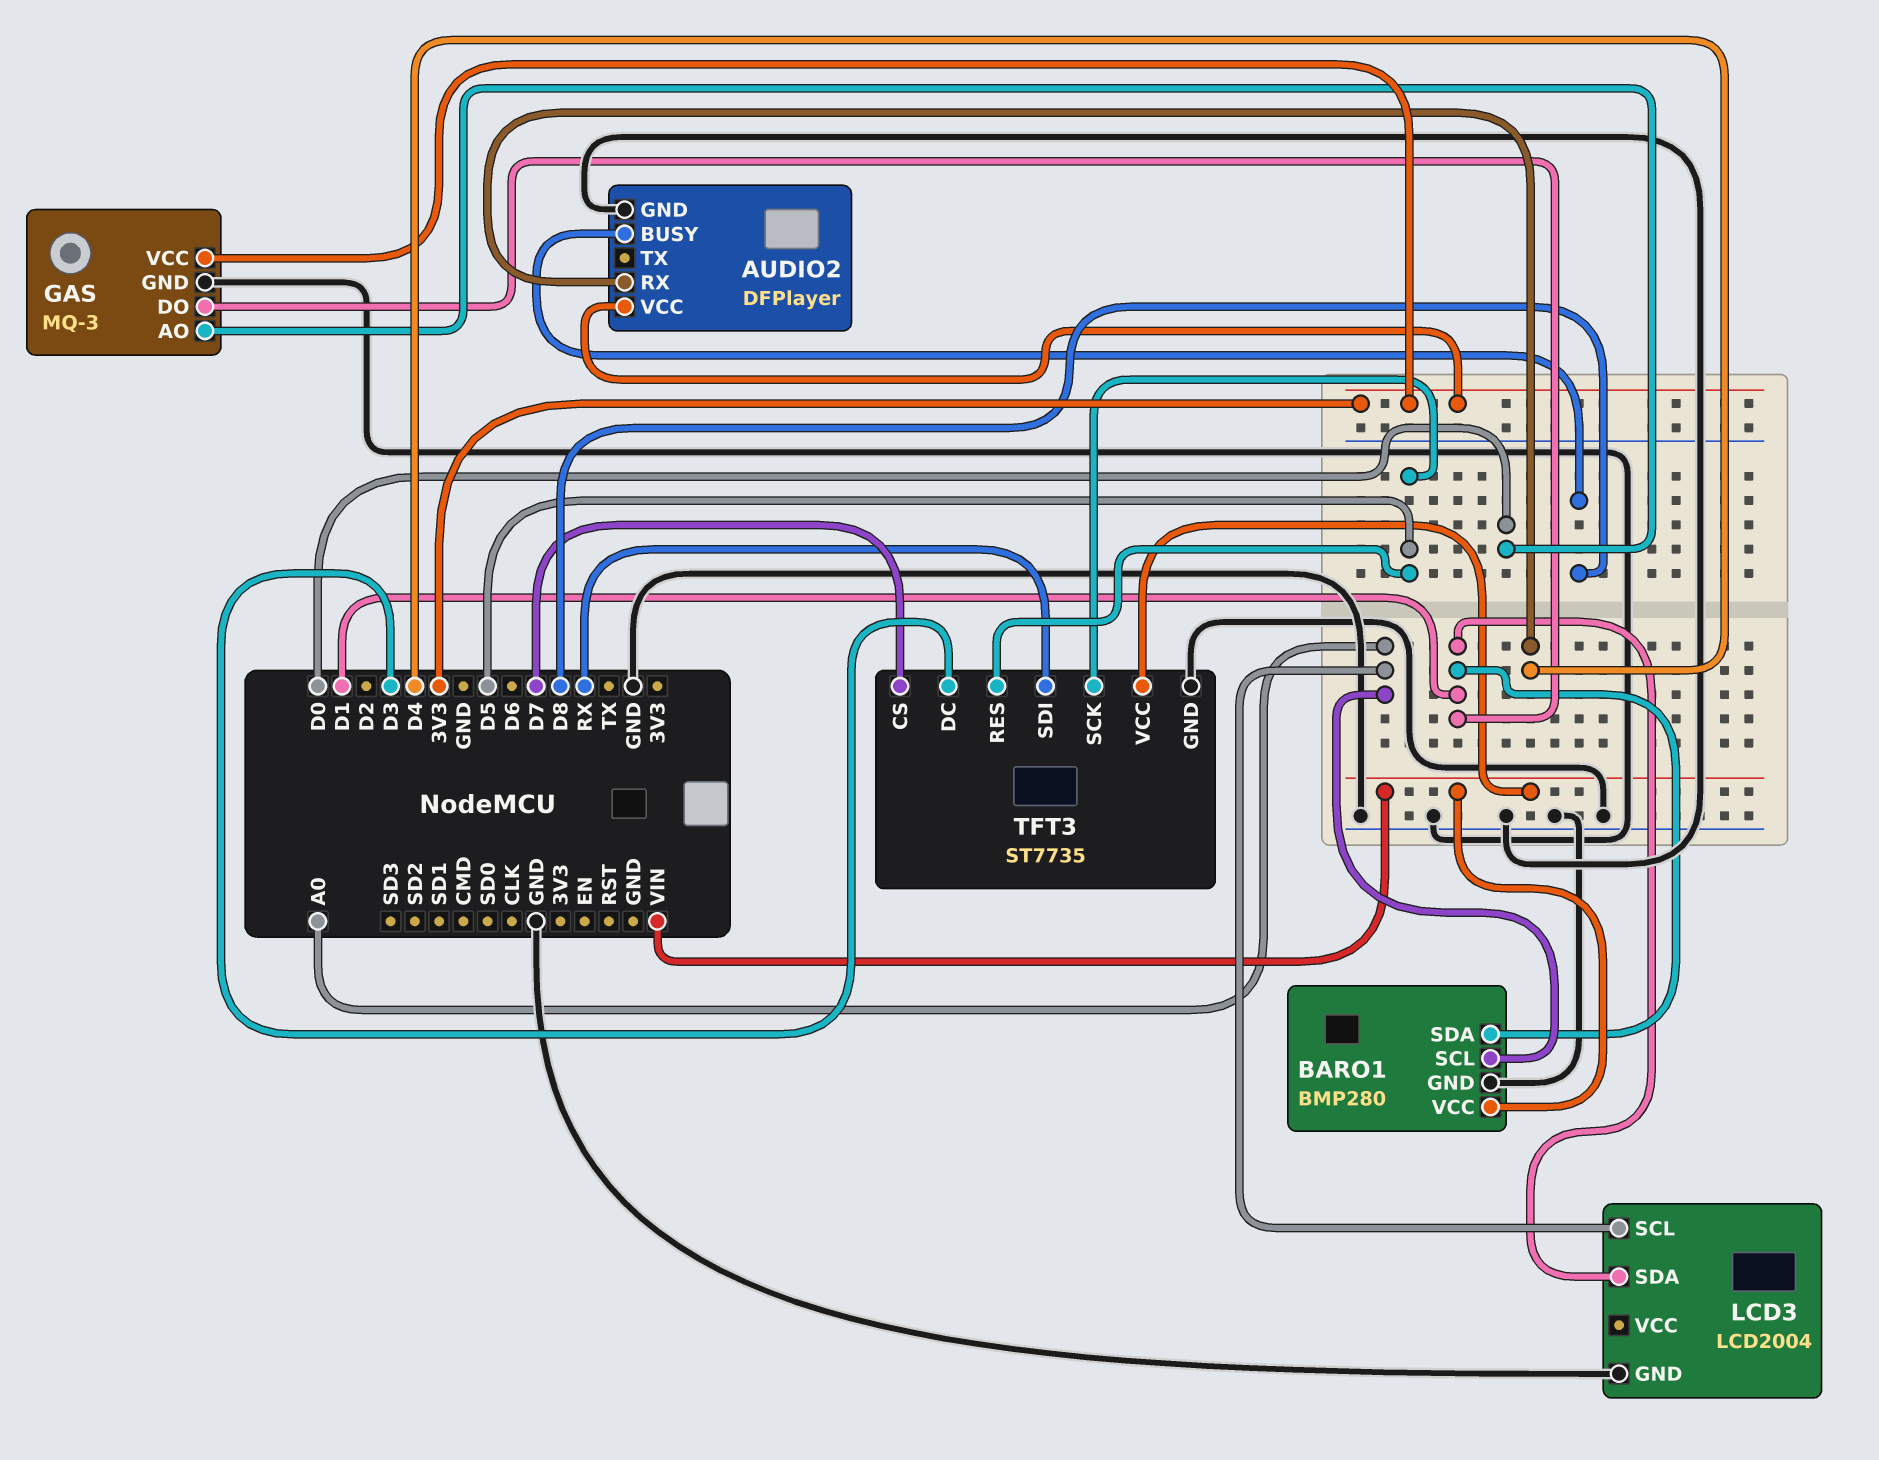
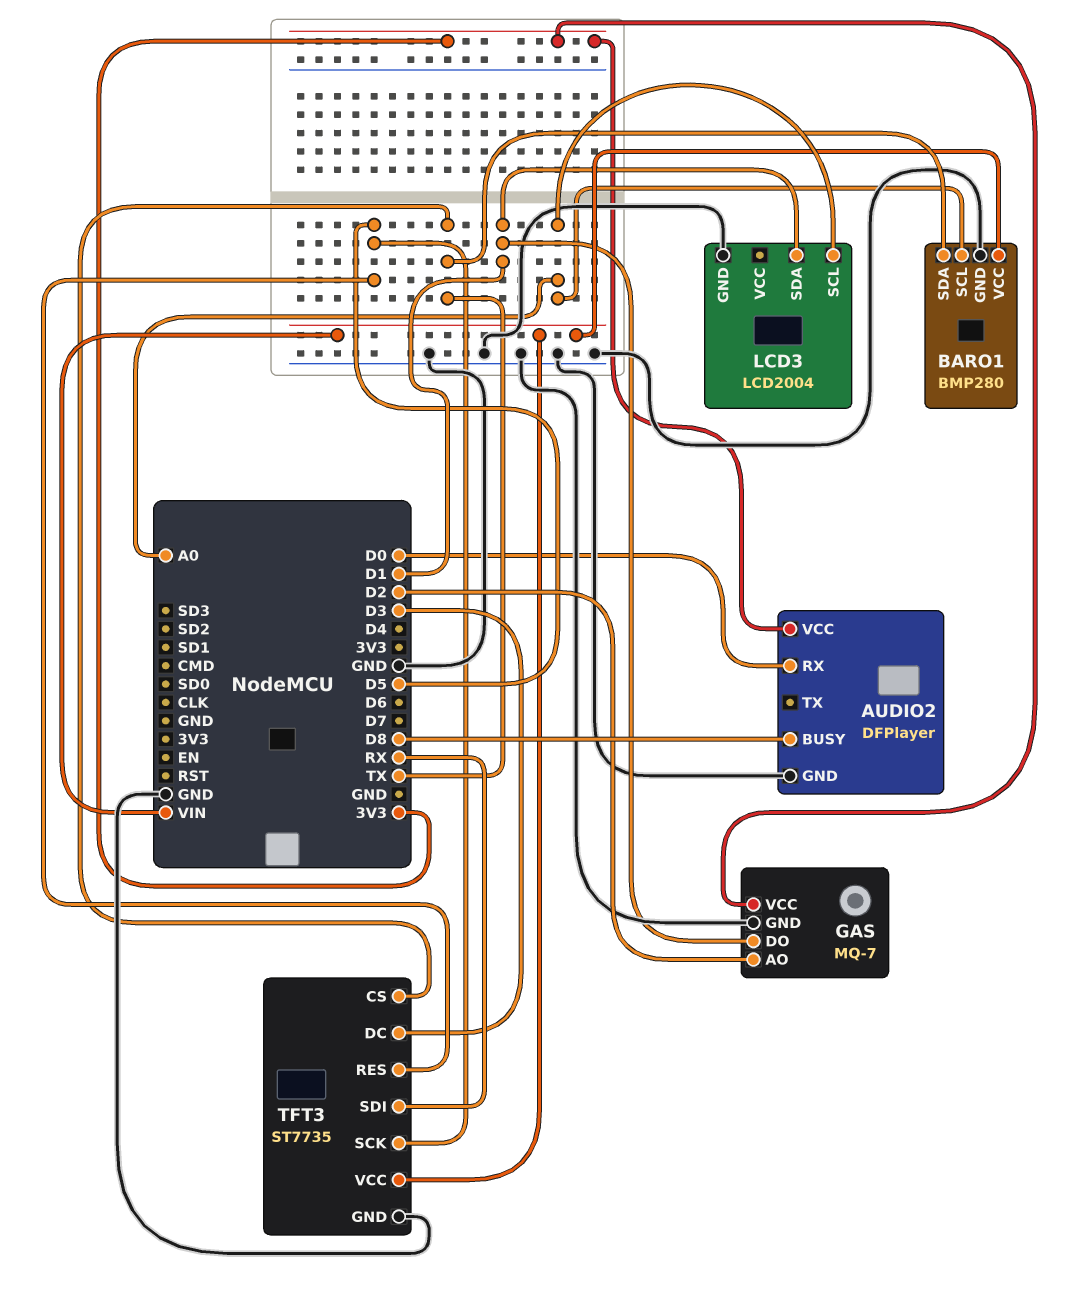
AUDIO2 pin RX: D4 -> D0
BARO1 pin SDA: D1 -> TX
GAS: MQ-3 -> MQ-7
GAS pin AO: D0 -> D2
TFT3 pin CS: D7 -> TX

